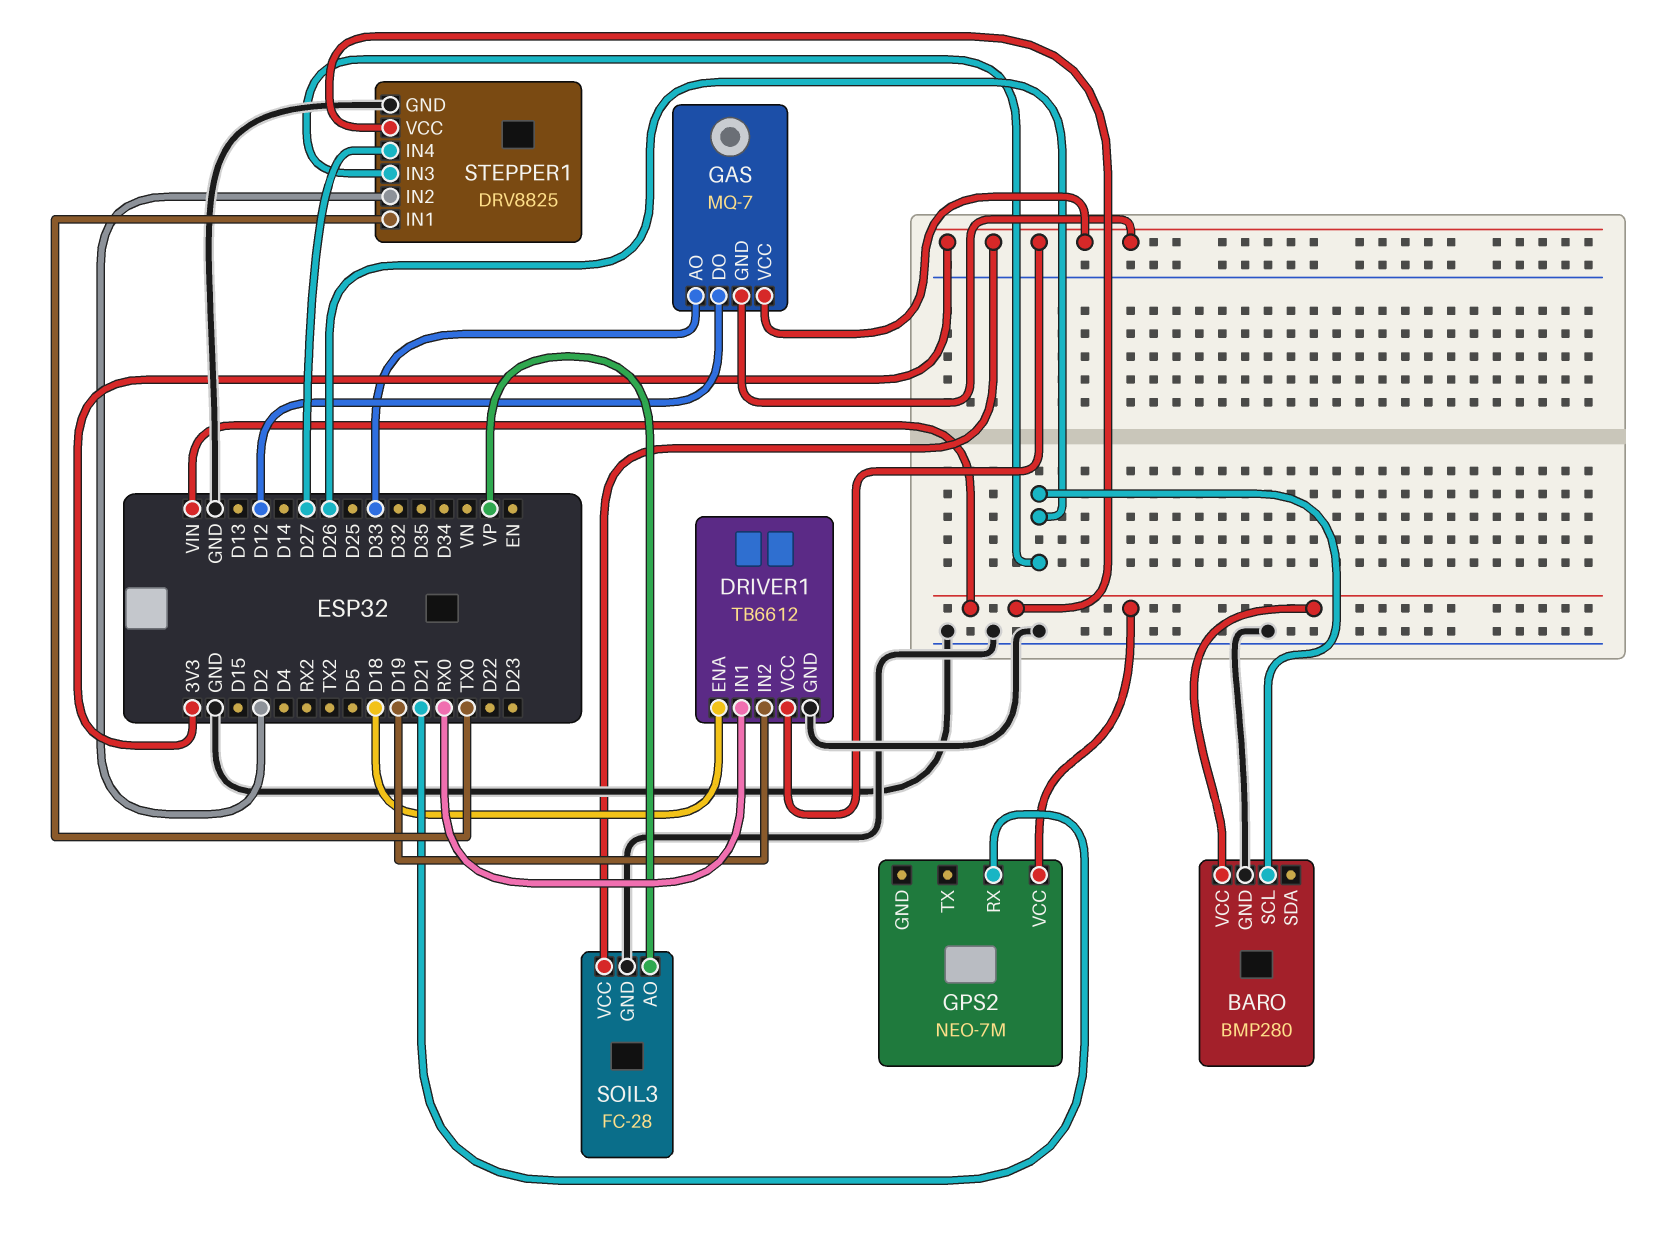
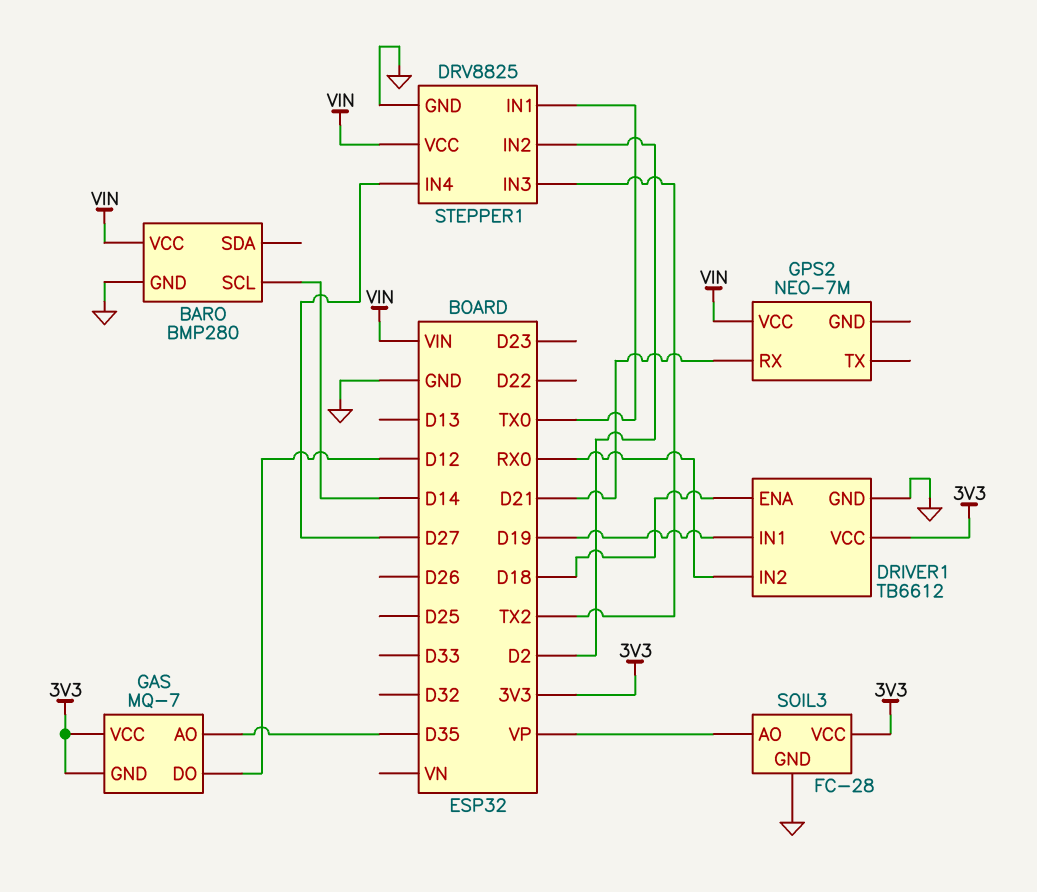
BARO pin SCL: D26 -> D14
DRIVER1 pin IN1: RX0 -> D19
DRIVER1 pin IN2: D19 -> RX0
GAS pin AO: D33 -> D35
STEPPER1 pin IN3: D26 -> TX2

